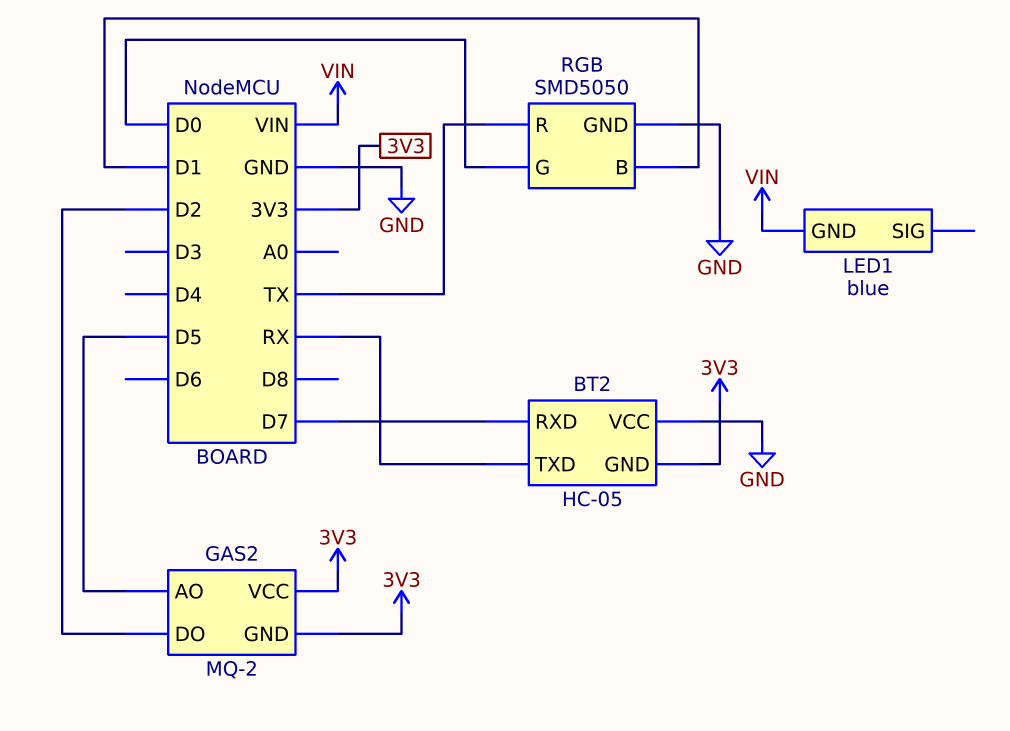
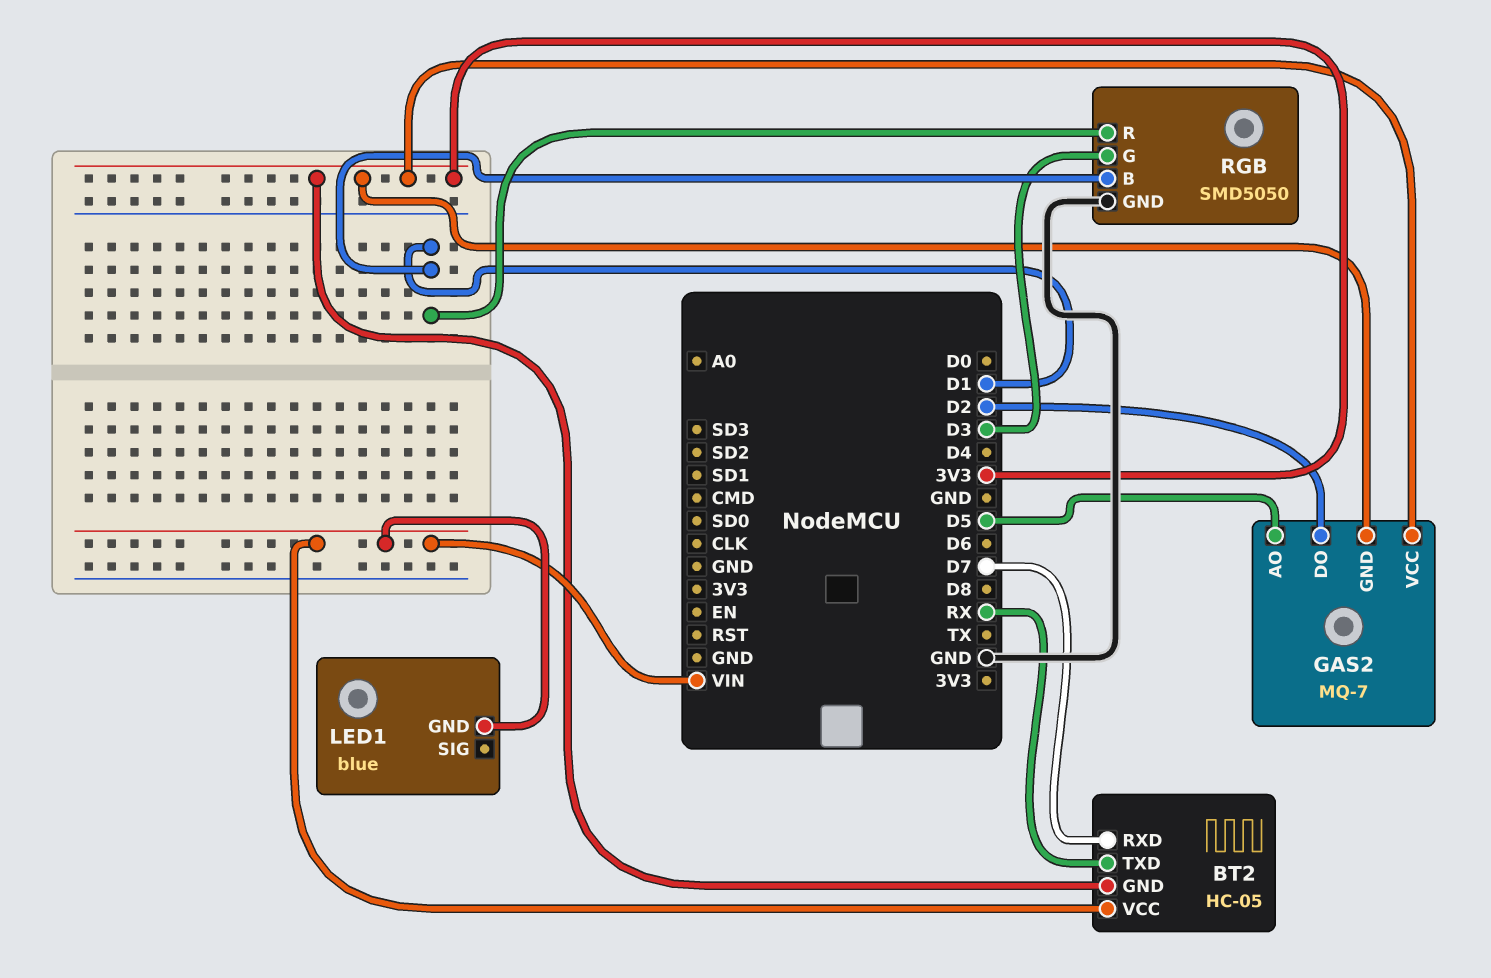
BT2 pin VCC: GND -> VIN
GAS2: MQ-2 -> MQ-7
RGB pin G: D0 -> D3
RGB pin R: TX -> D1

